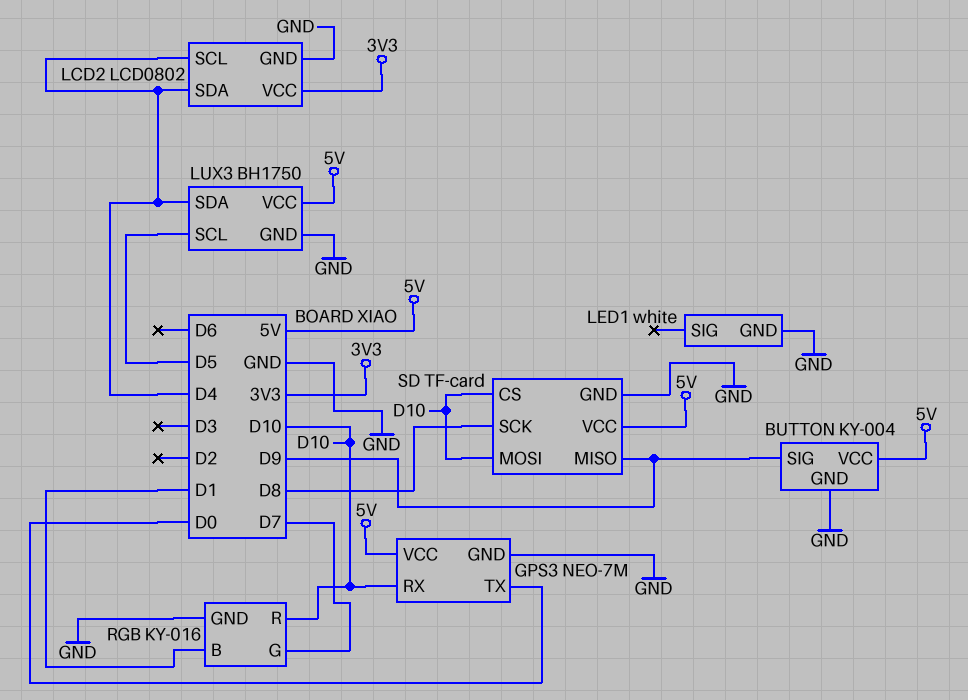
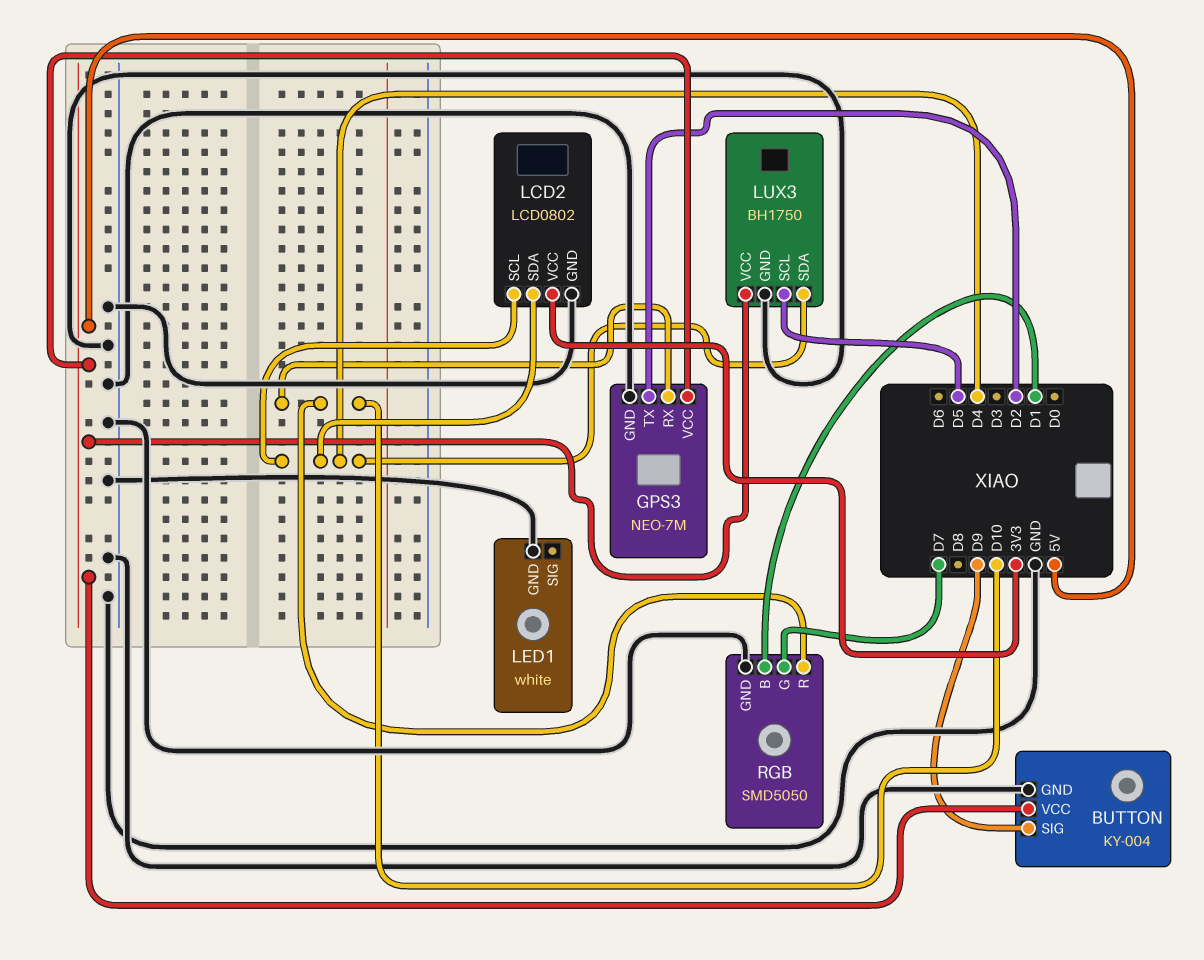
GPS3 pin TX: D0 -> D2
RGB: KY-016 -> SMD5050
SD: TF-card -> none
SD pin CS: D10 -> none
SD pin GND: GND -> none
SD pin MISO: D9 -> none
SD pin MOSI: D10 -> none
SD pin SCK: D8 -> none
SD pin VCC: 5V -> none

